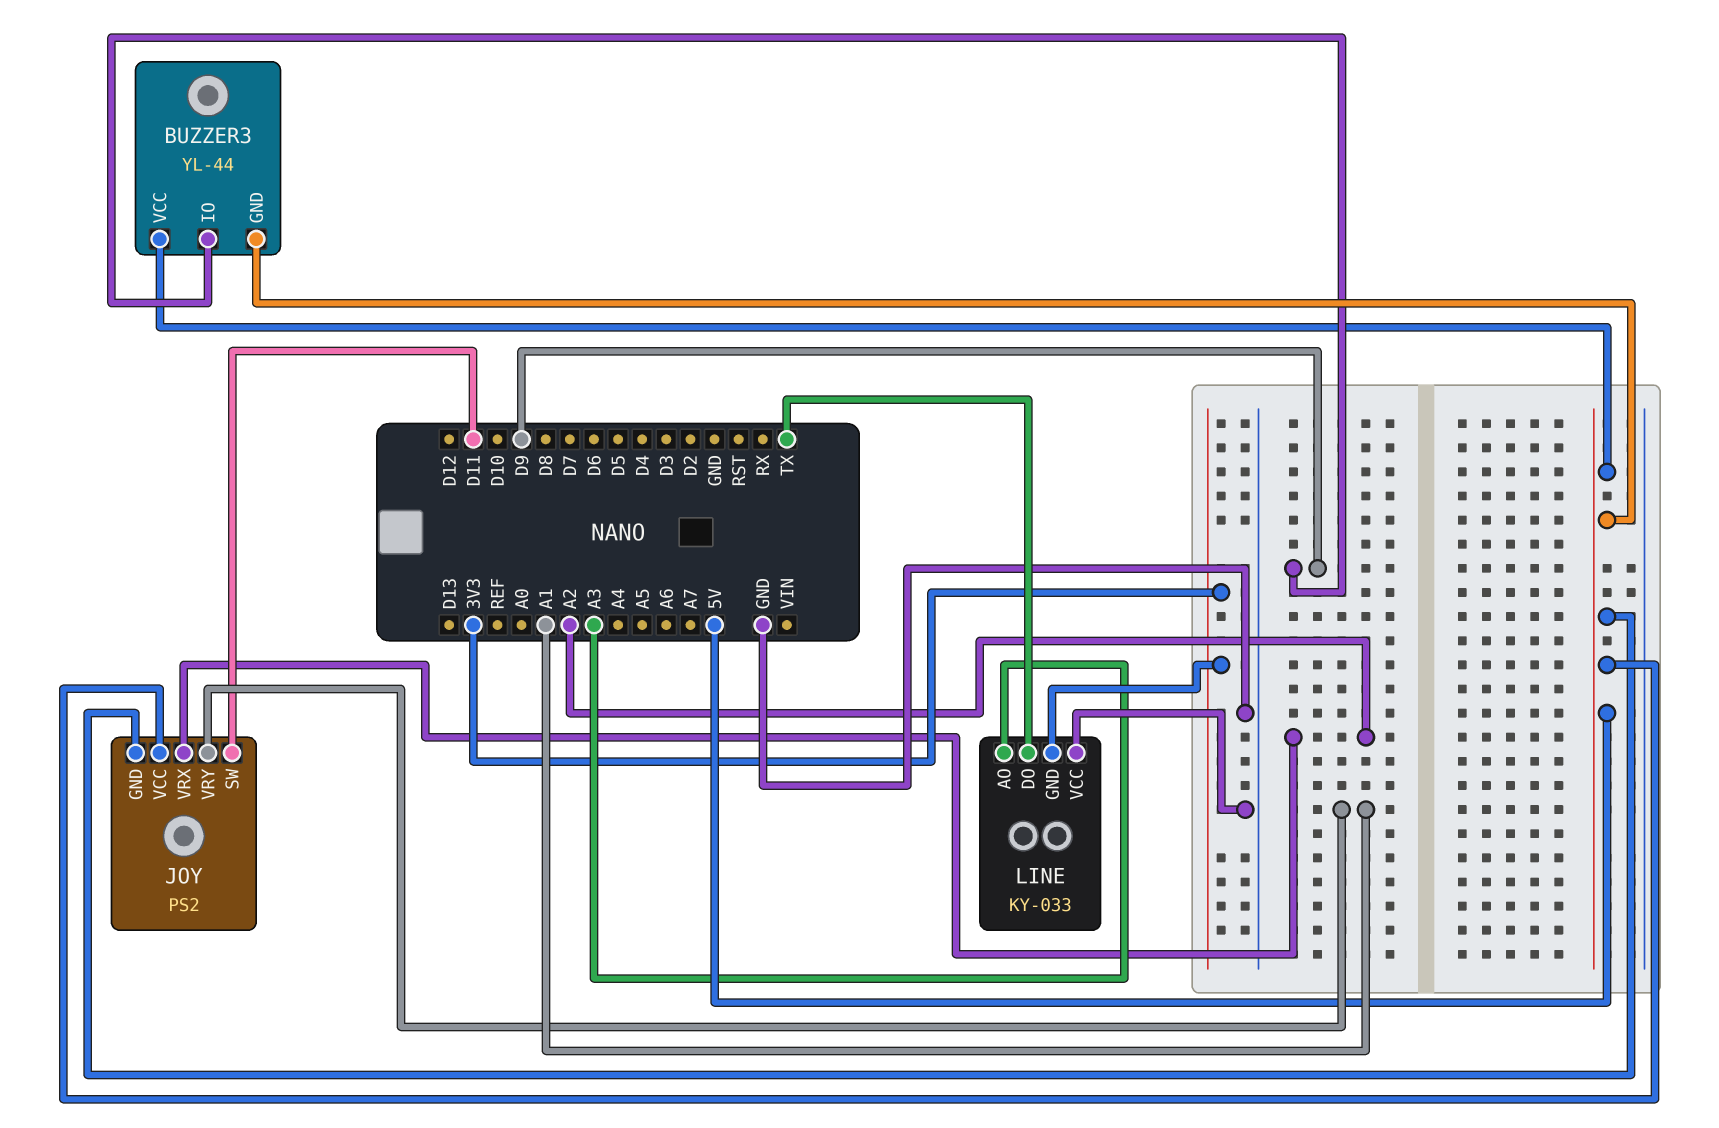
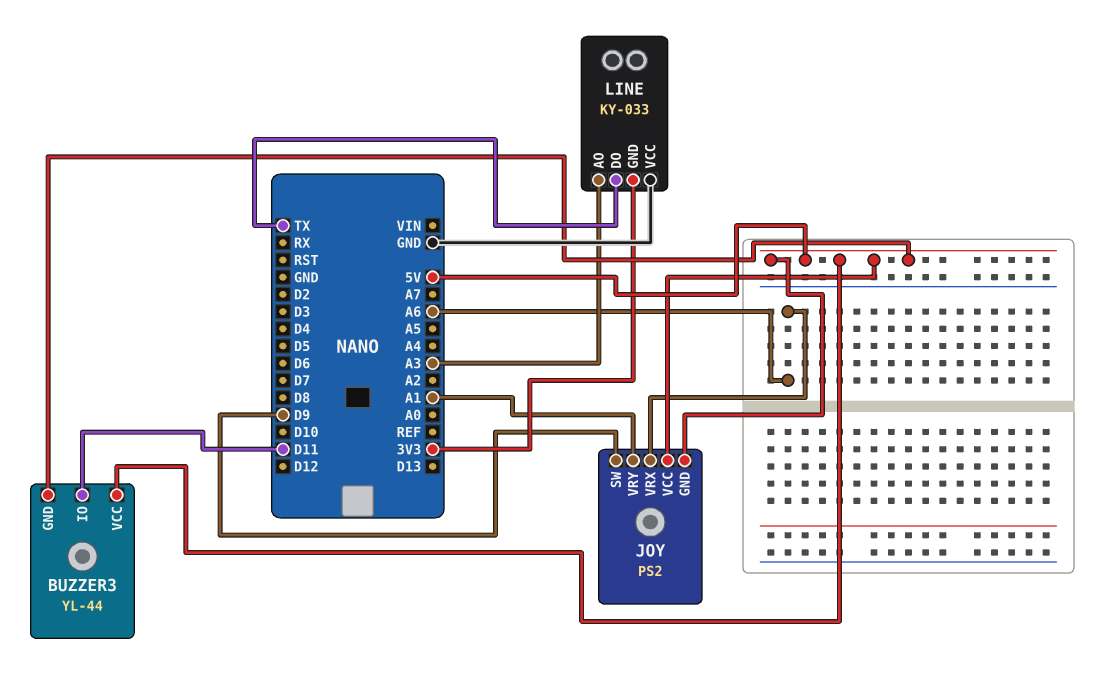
BUZZER3 pin IO: D9 -> D11
JOY pin SW: D11 -> D9
JOY pin VRX: A2 -> A6

